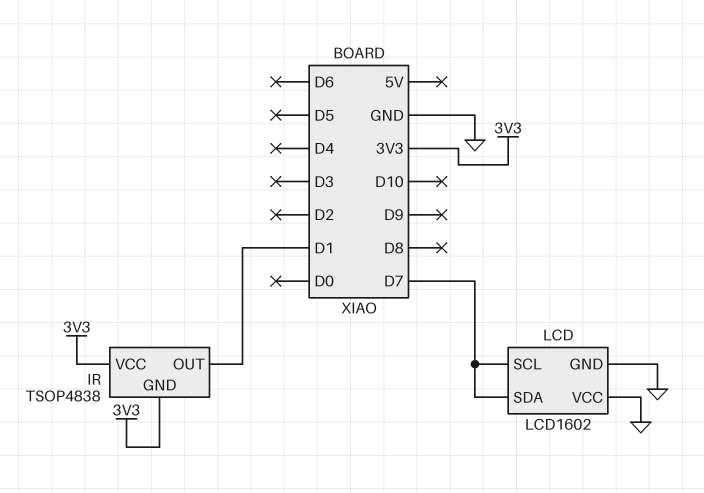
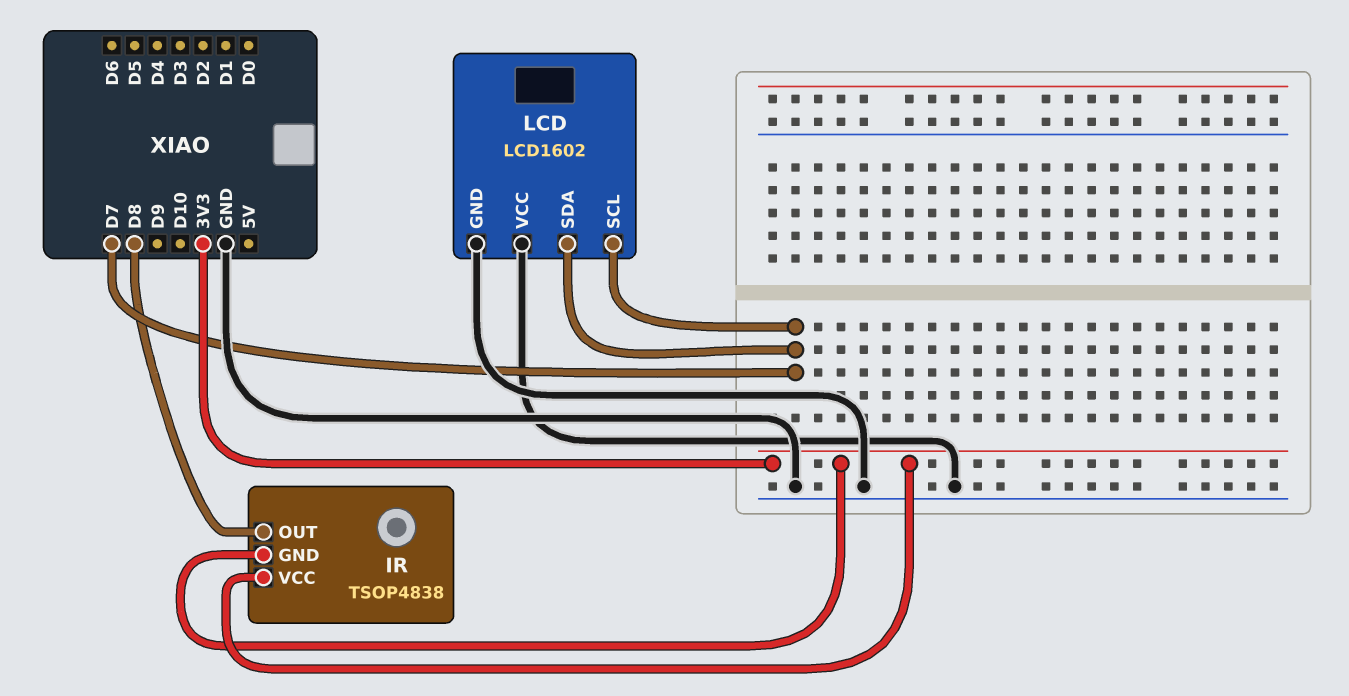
IR pin OUT: D1 -> D8

